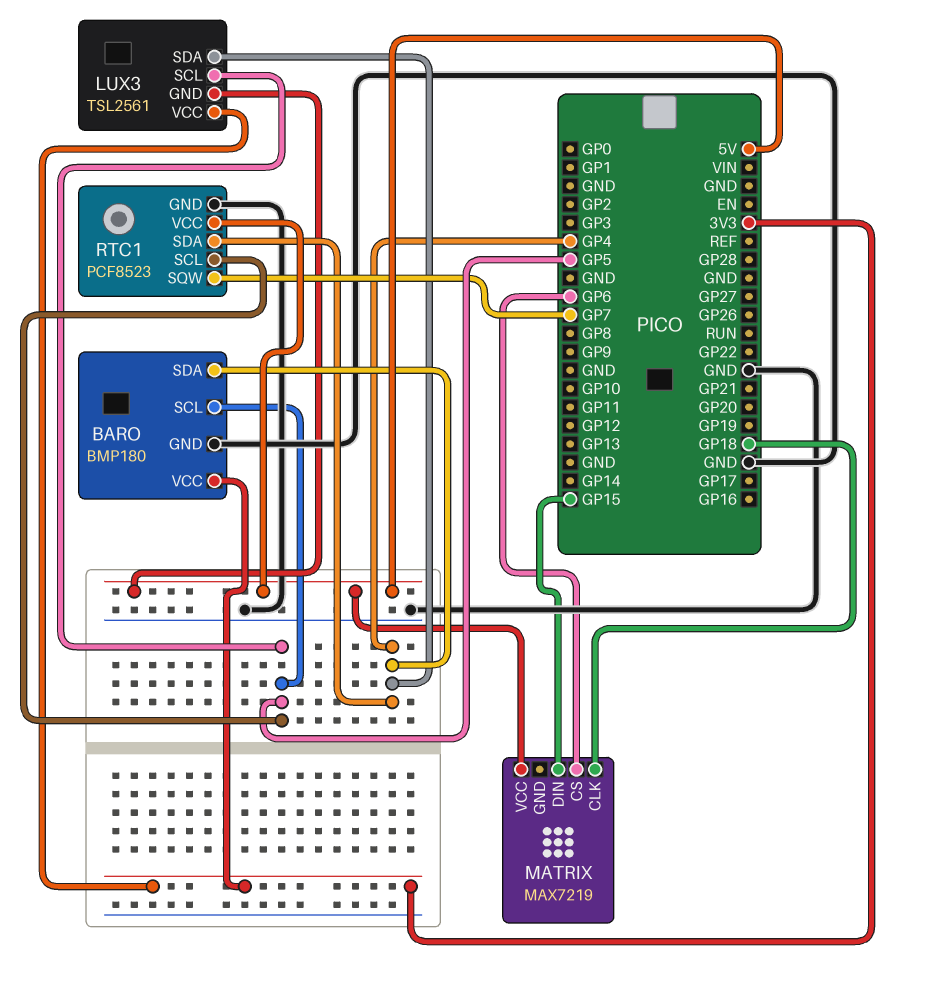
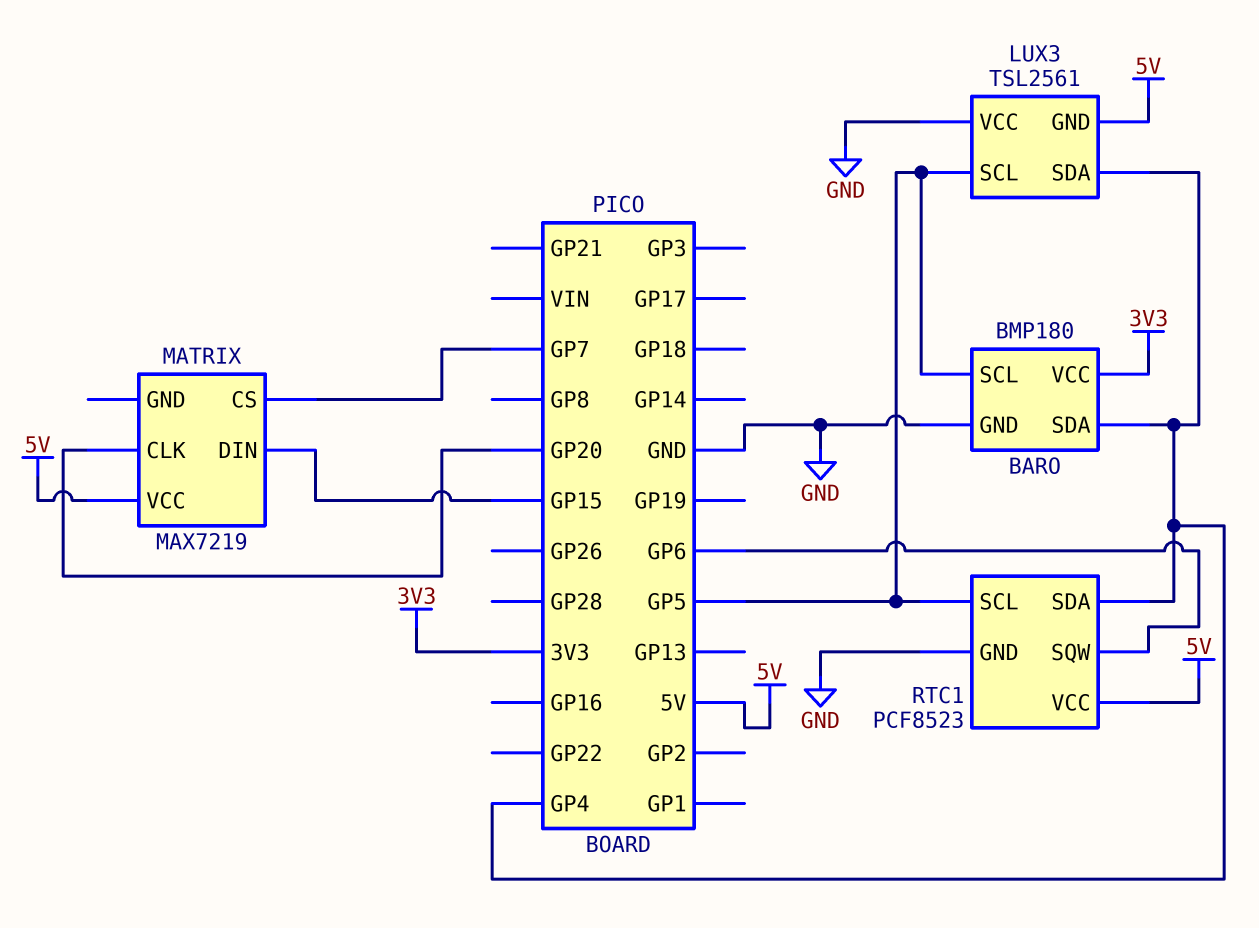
LUX3 pin VCC: 3V3 -> GND
MATRIX pin CLK: GP18 -> GP20
MATRIX pin CS: GP6 -> GP7
RTC1 pin SQW: GP7 -> GP6

